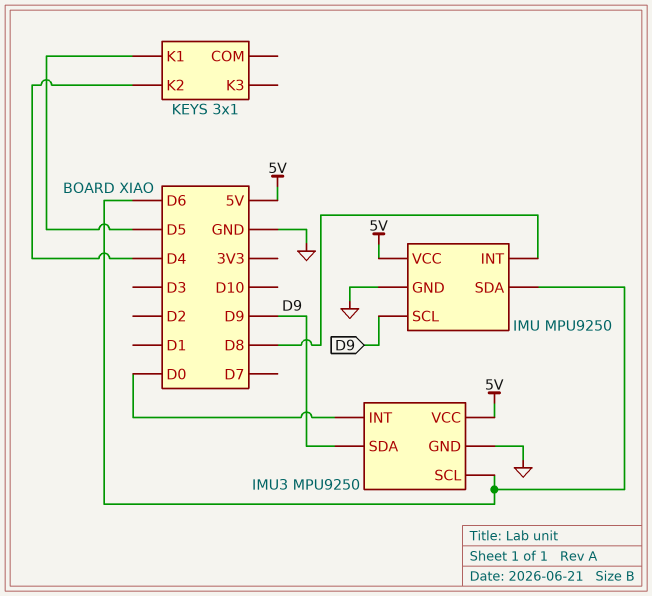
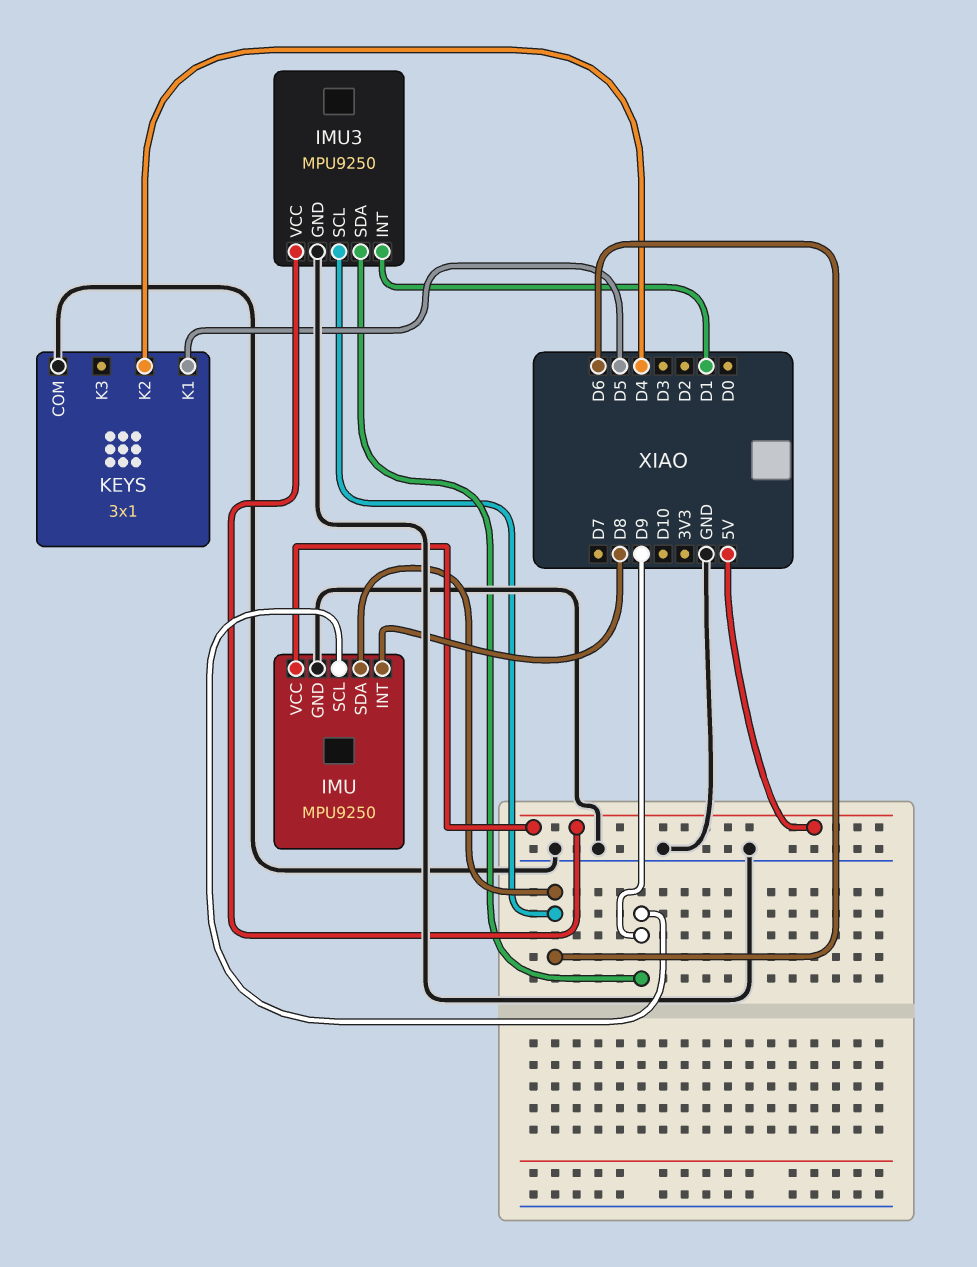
IMU3 pin INT: D0 -> D1
KEYS pin COM: none -> GND

